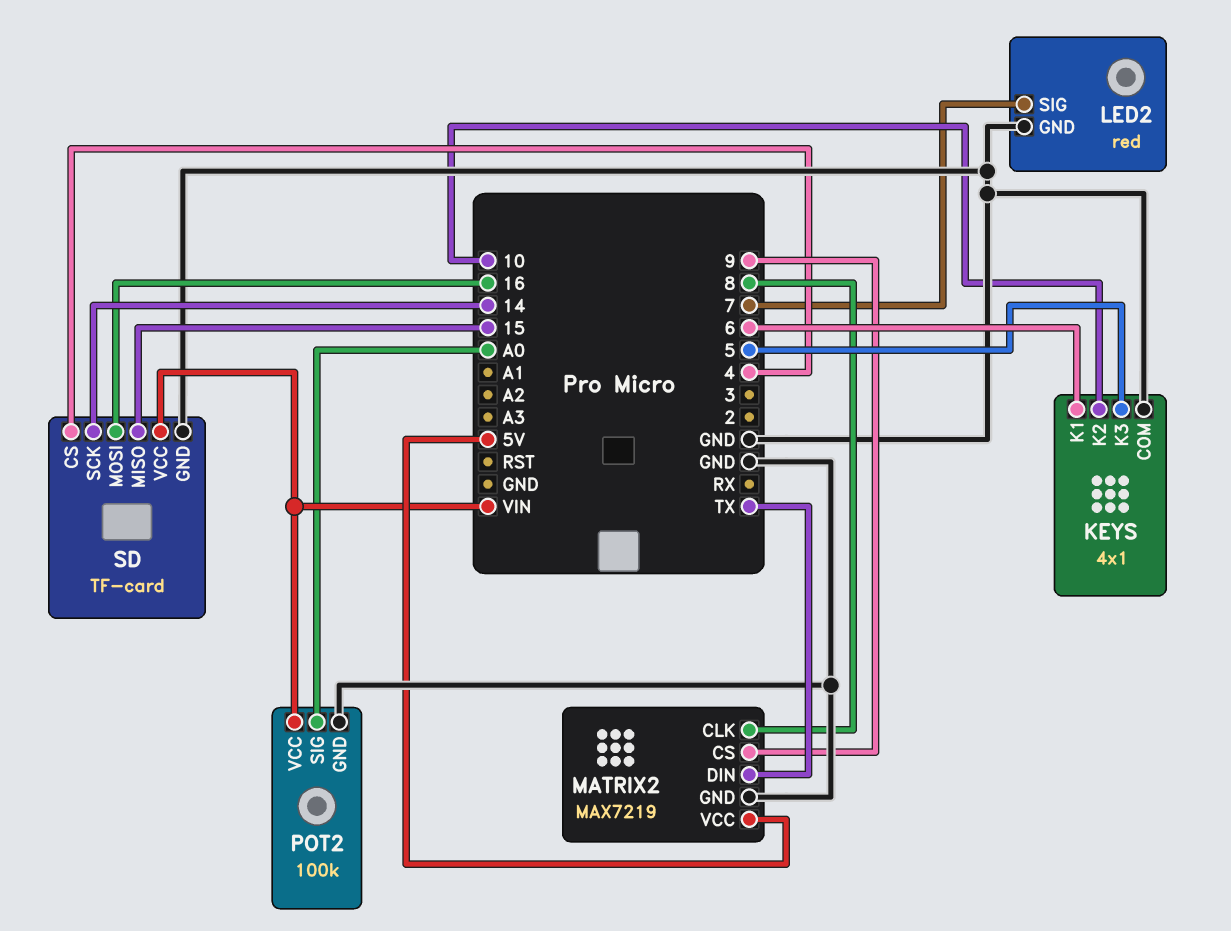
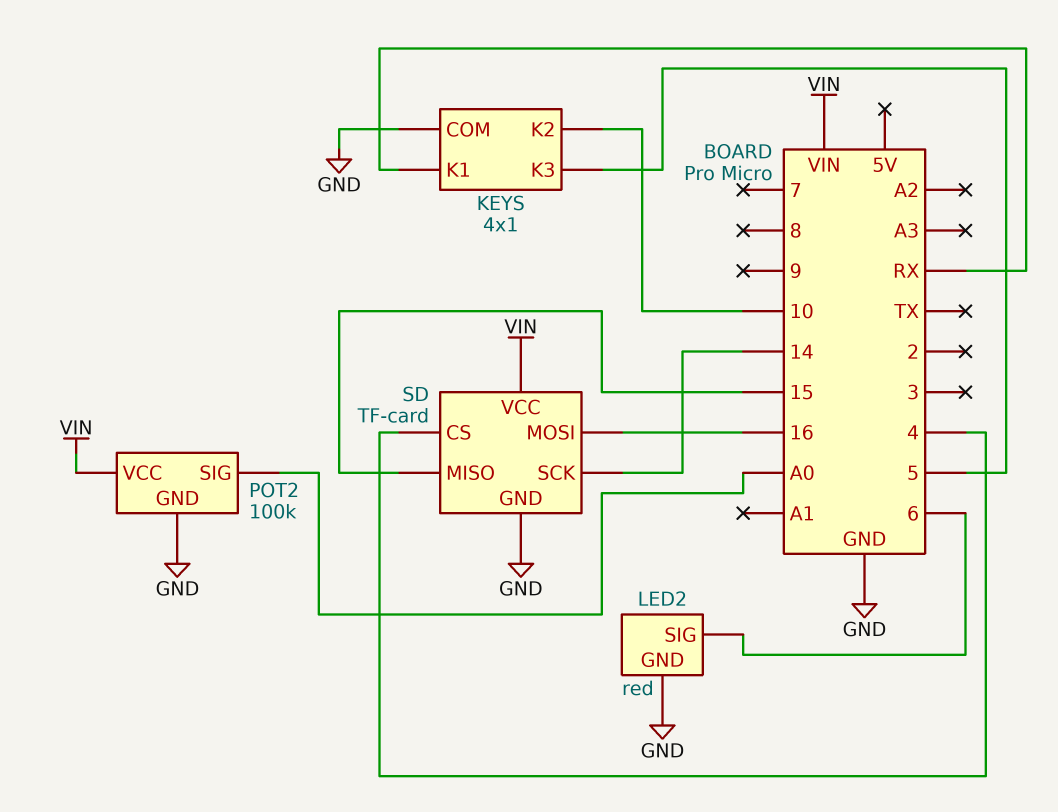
KEYS pin K1: 6 -> RX
LED2 pin SIG: 7 -> 6
MATRIX2: MAX7219 -> none
MATRIX2 pin CLK: 8 -> none
MATRIX2 pin CS: 9 -> none
MATRIX2 pin DIN: TX -> none
MATRIX2 pin GND: GND -> none
MATRIX2 pin VCC: 5V -> none

